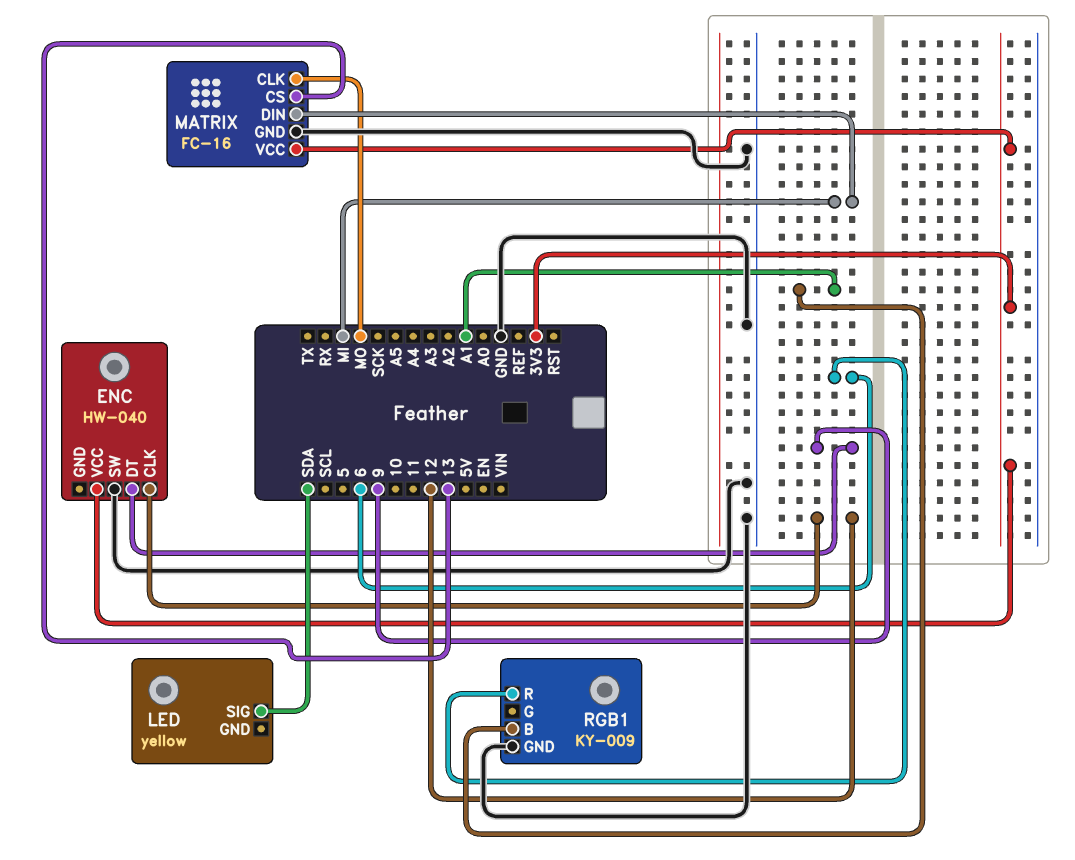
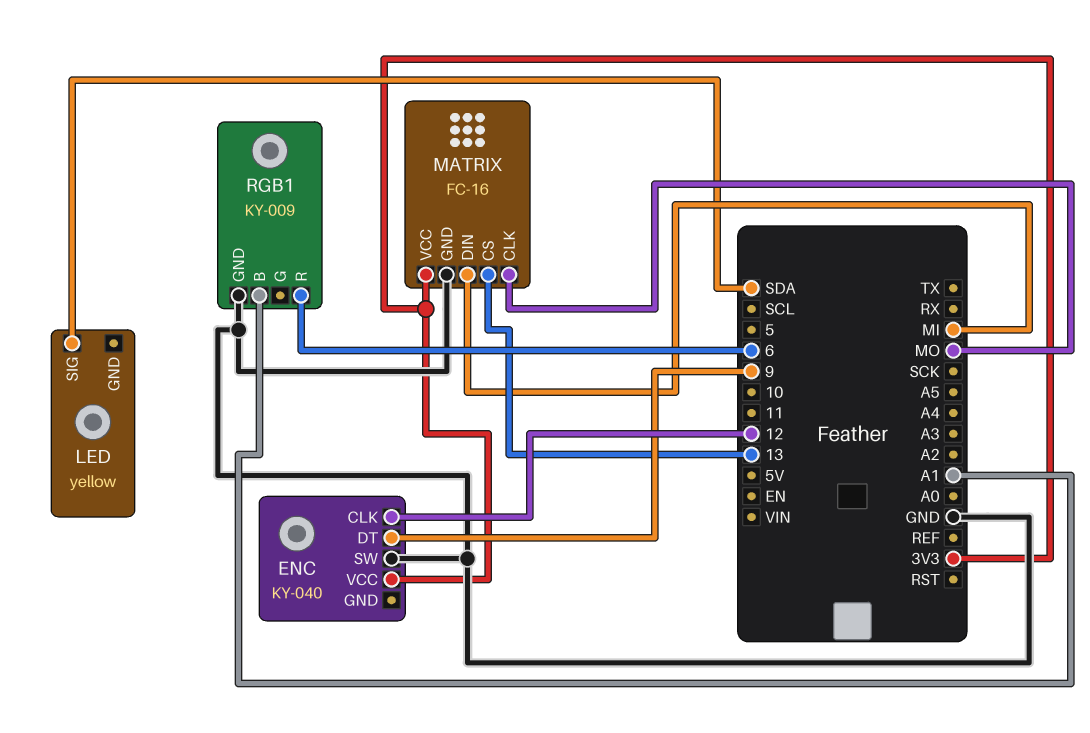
ENC: HW-040 -> KY-040

